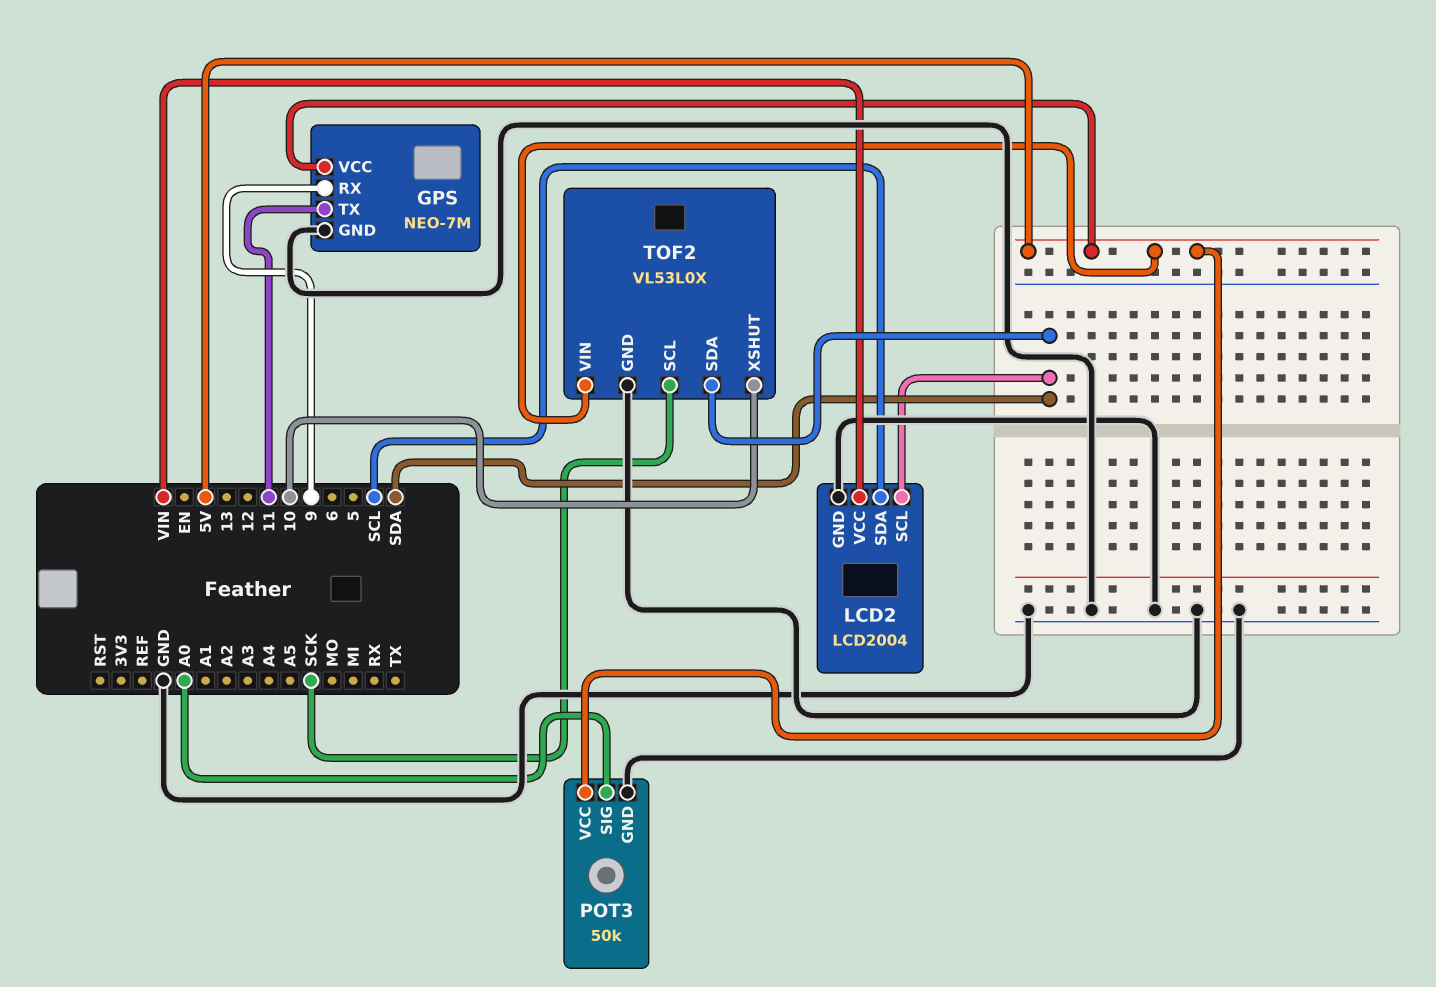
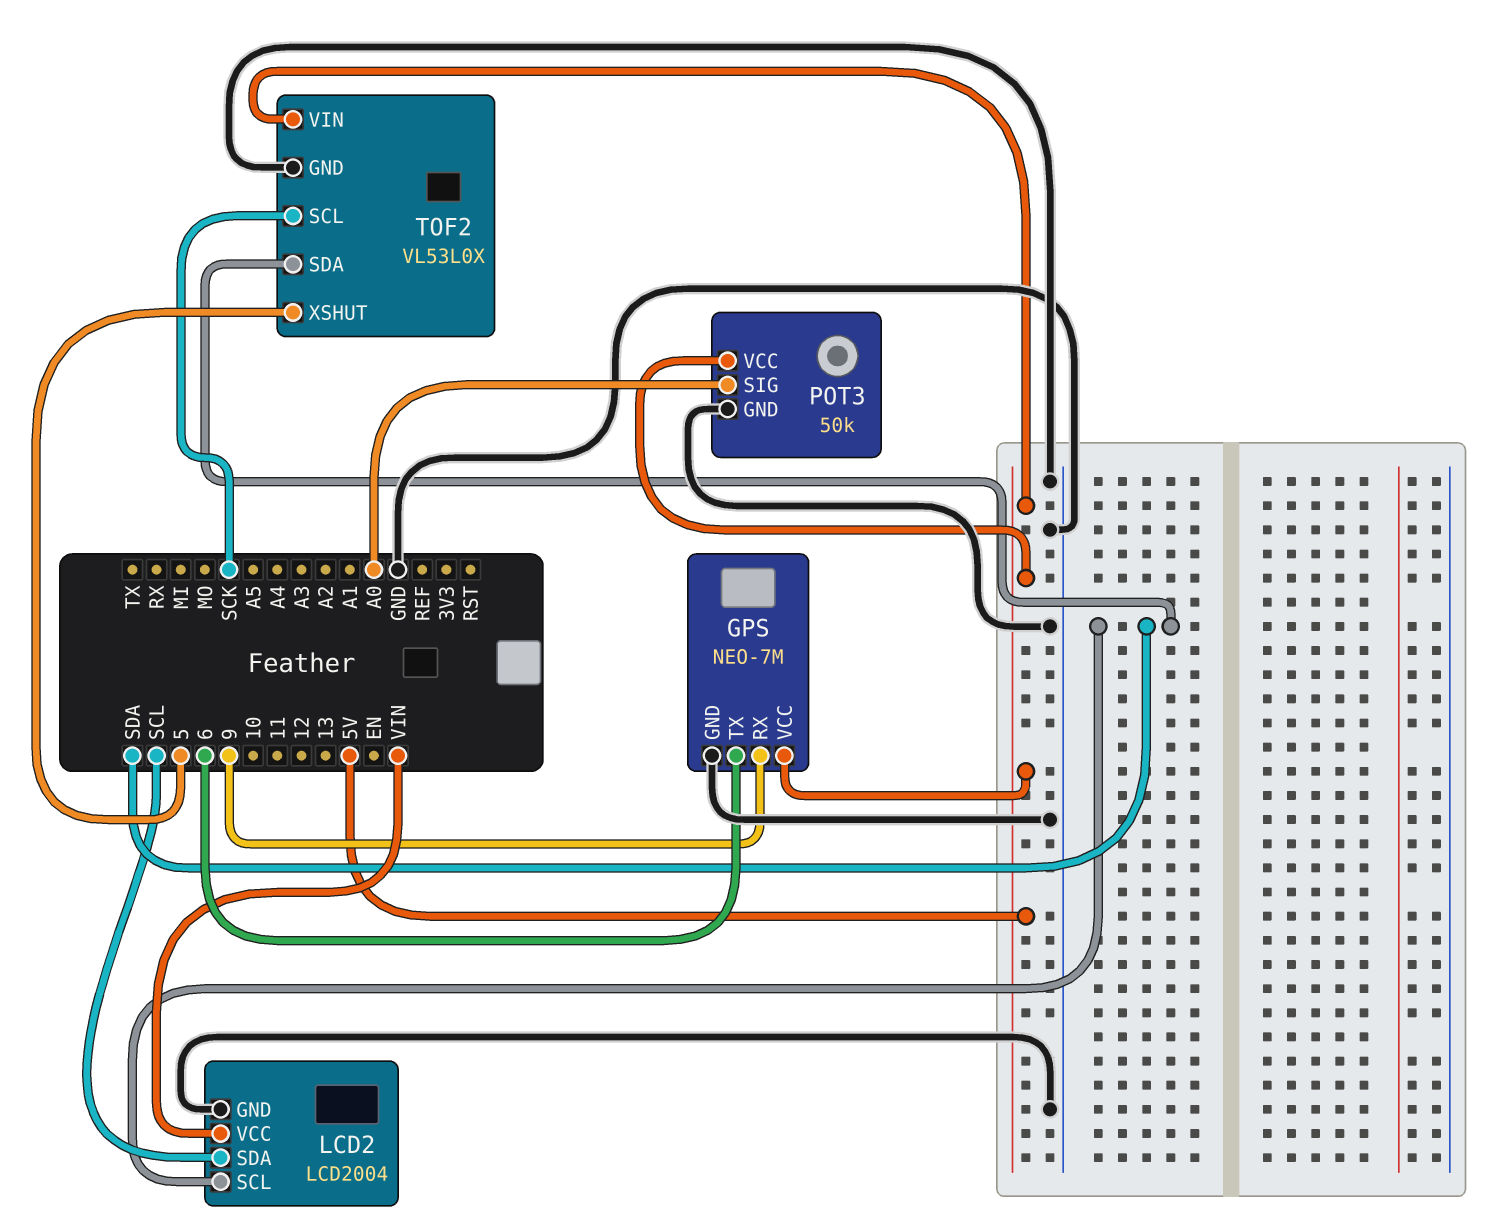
GPS pin TX: 11 -> 6
TOF2 pin XSHUT: 10 -> 5

